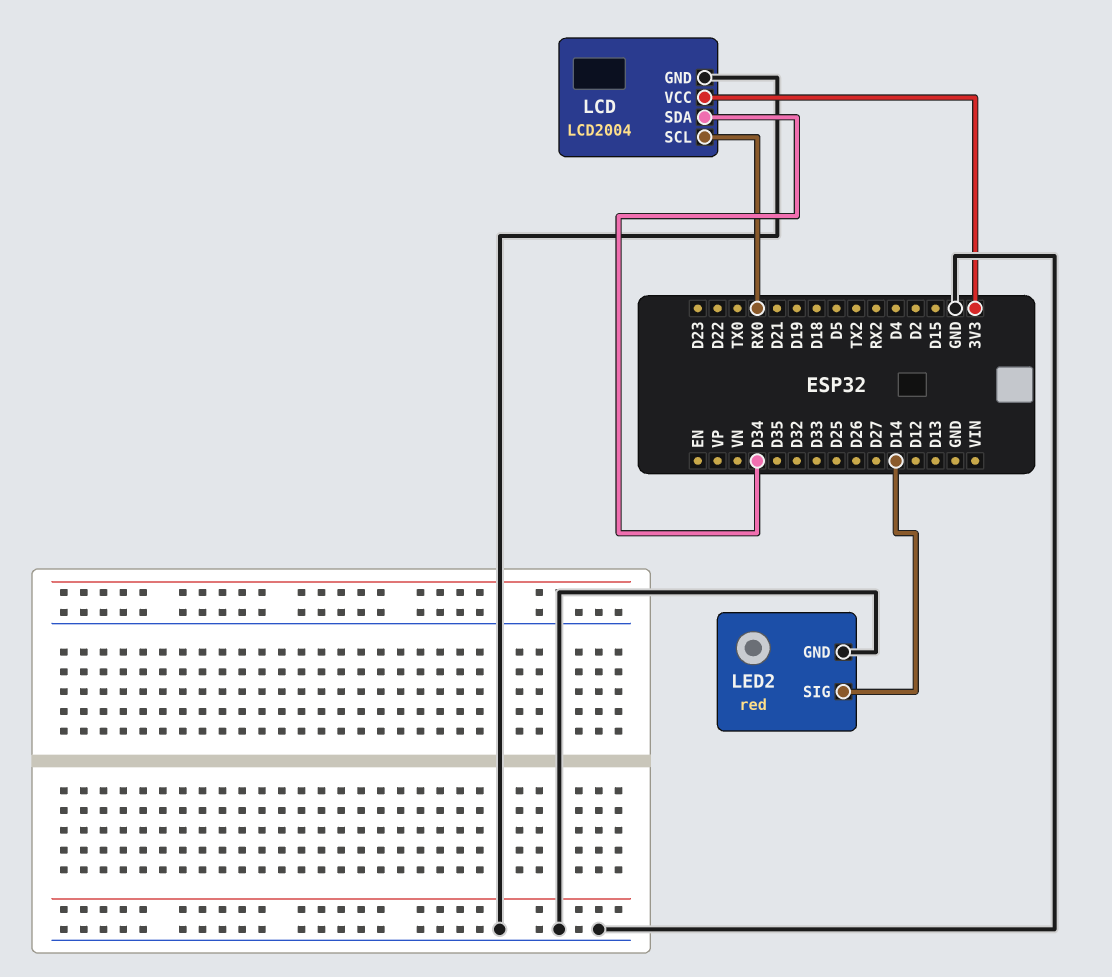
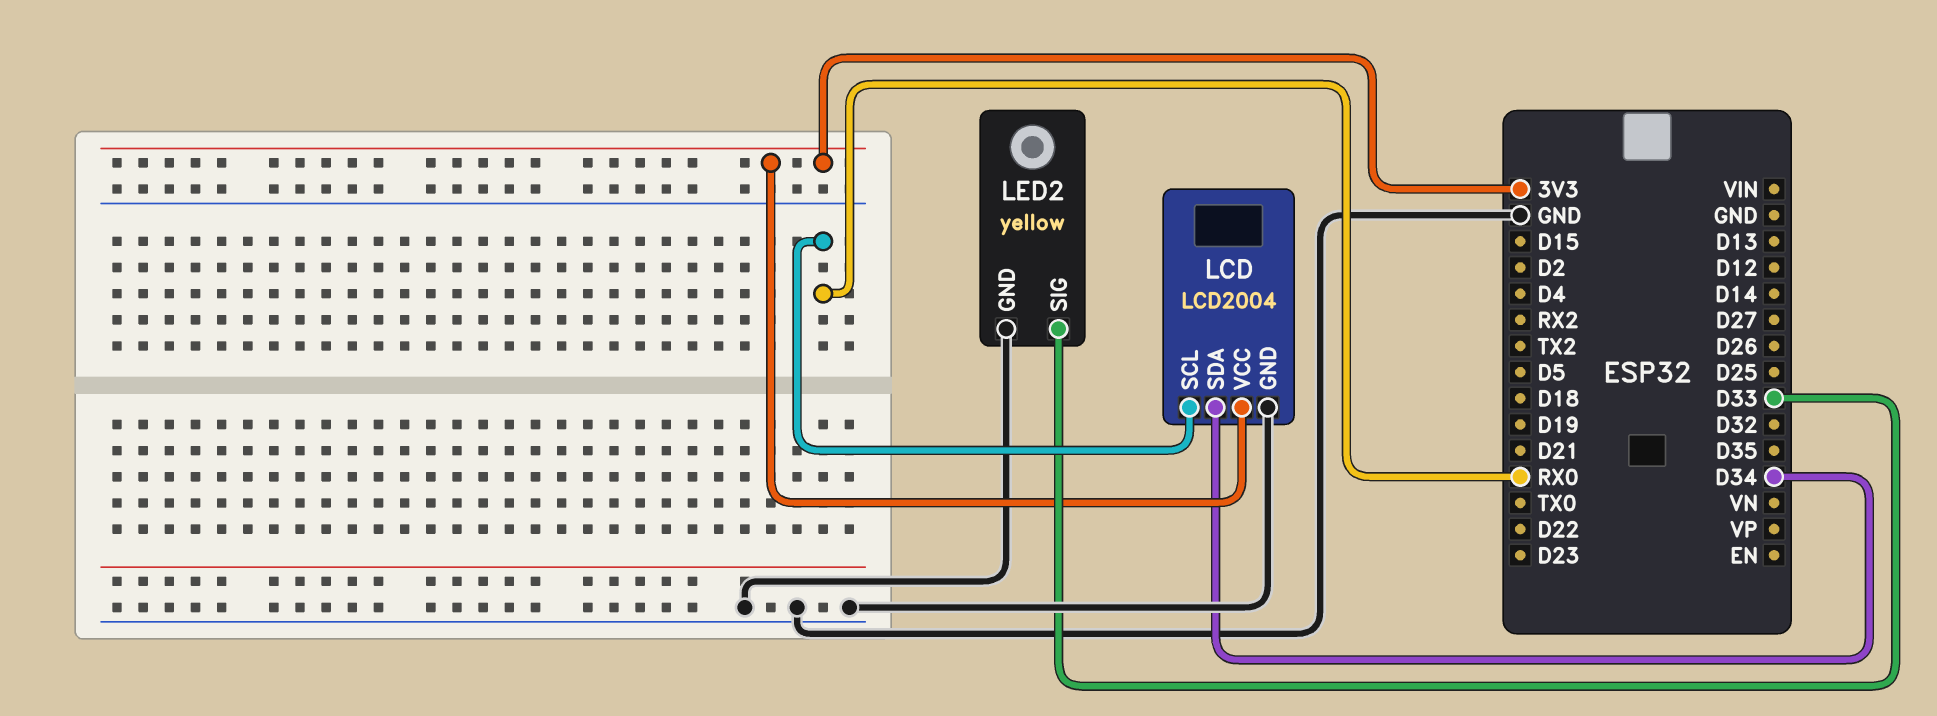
LED2: red -> yellow
LED2 pin SIG: D14 -> D33

